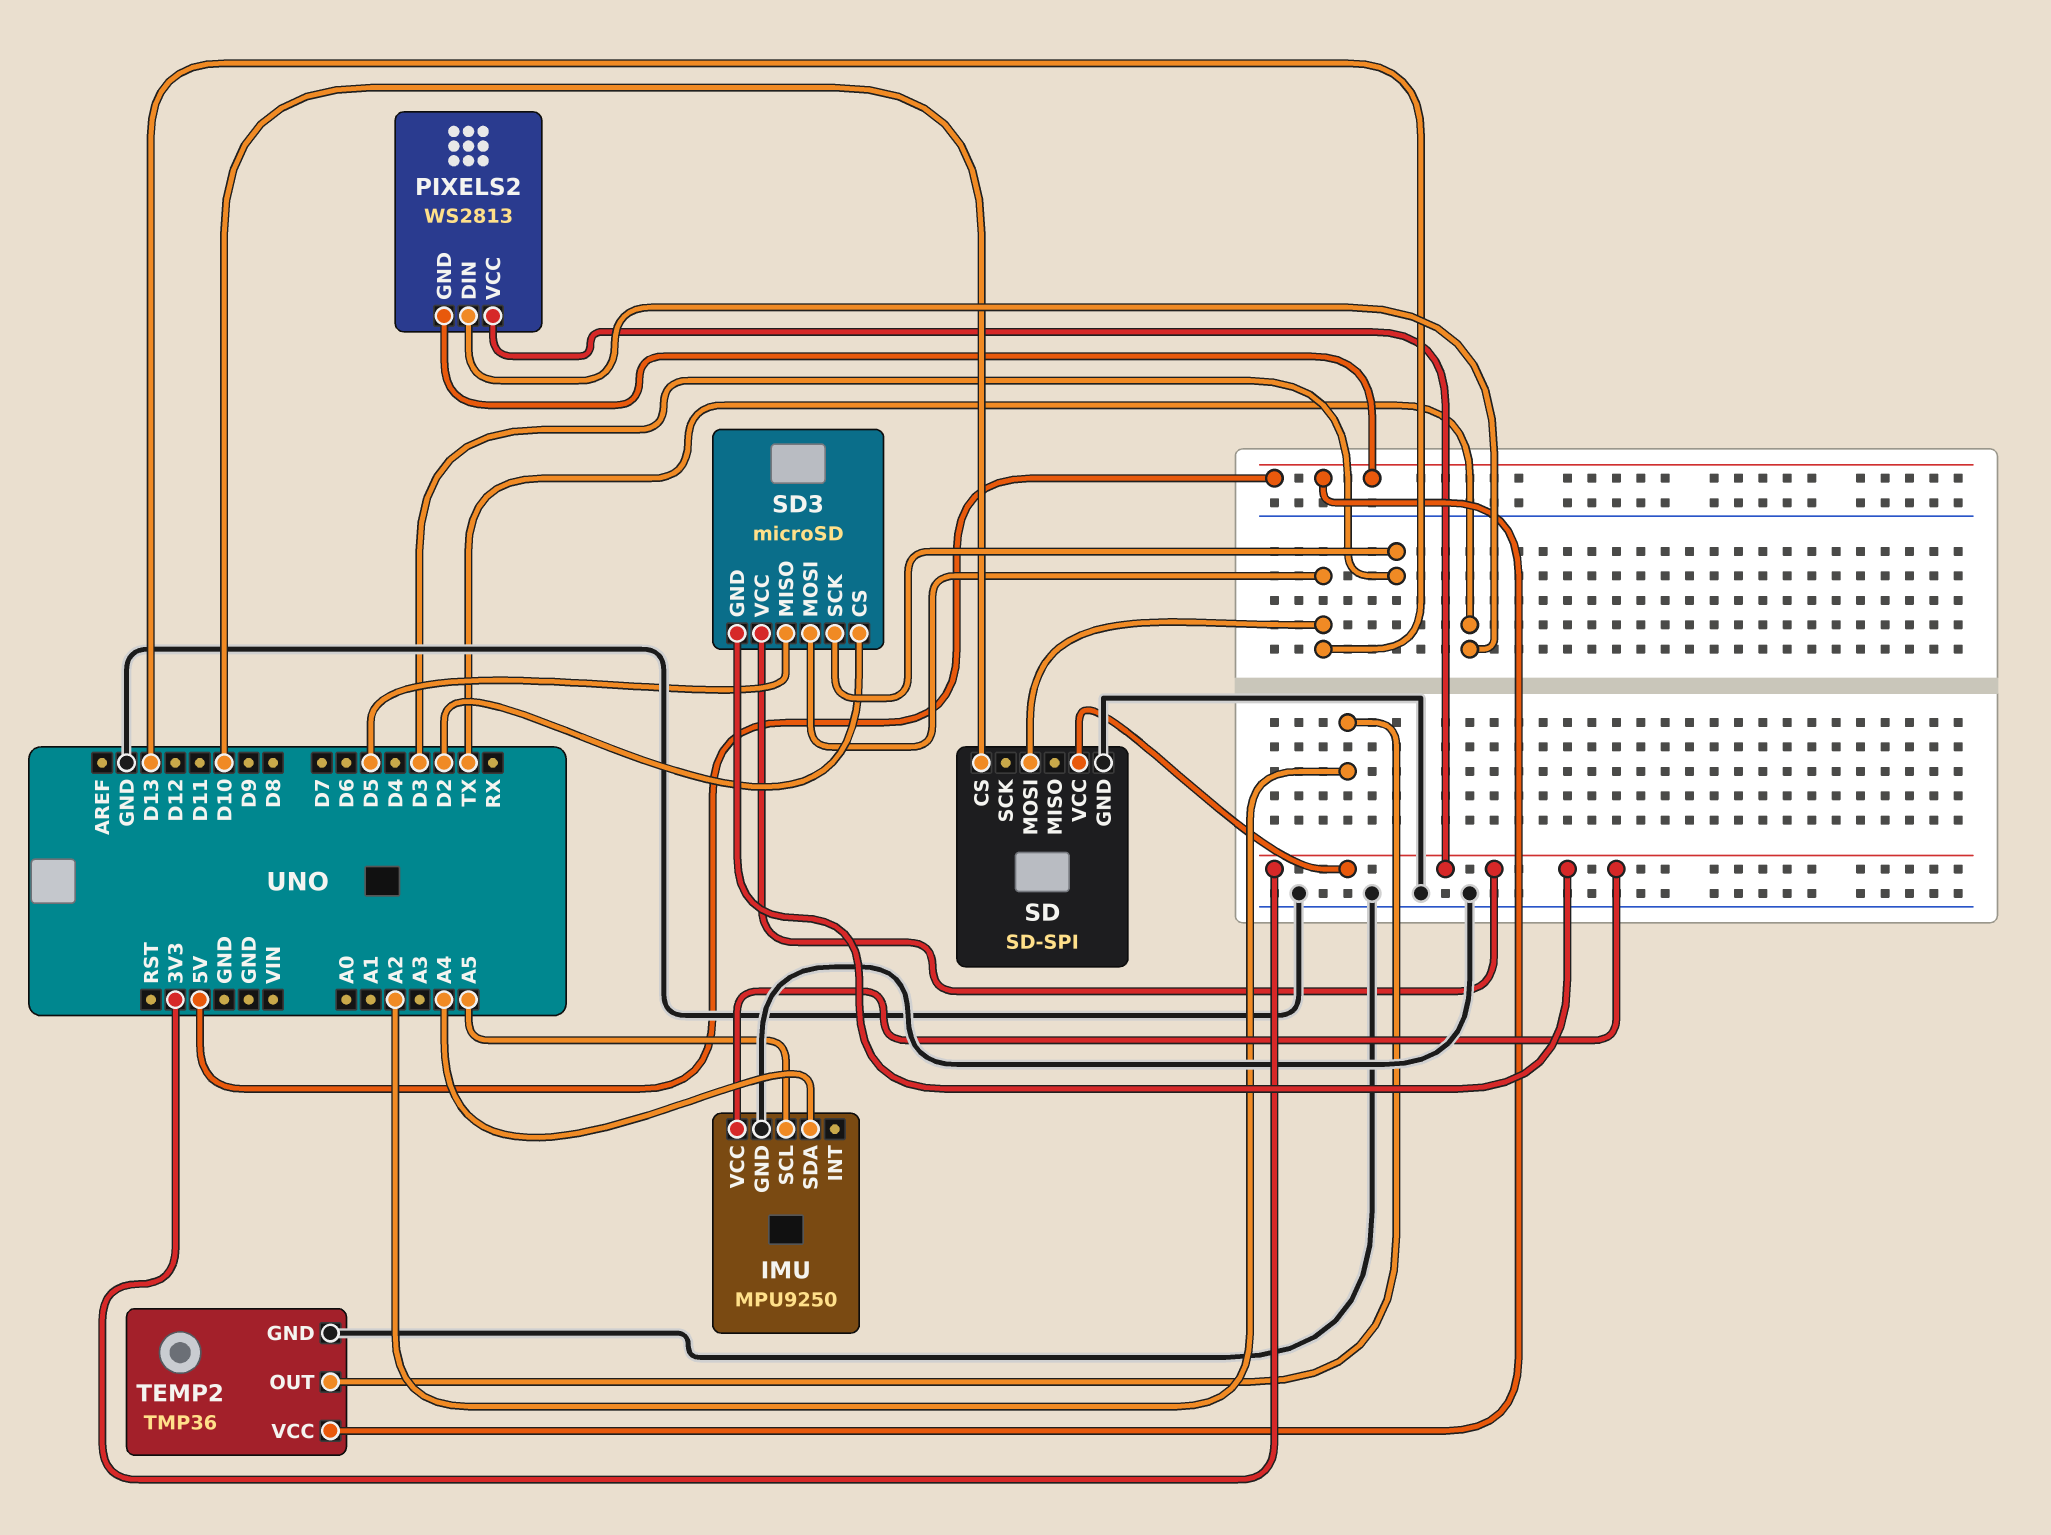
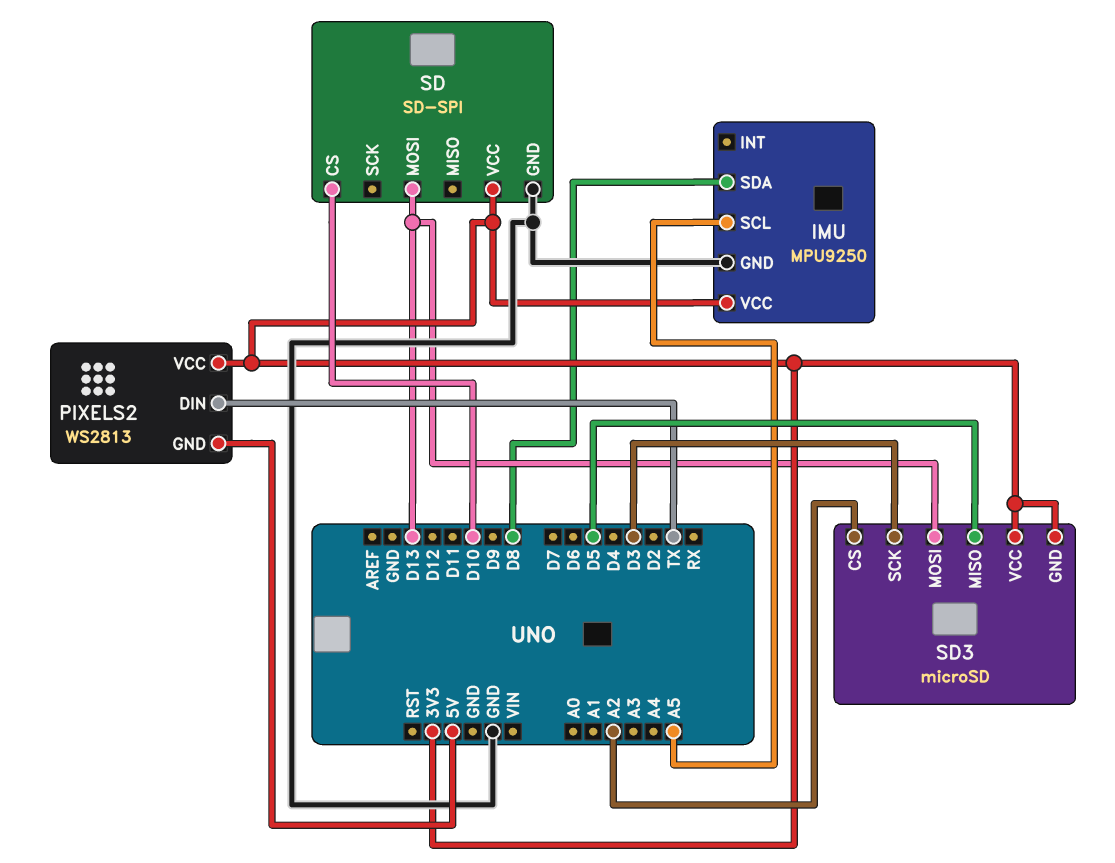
IMU pin SDA: A4 -> D8
SD3 pin CS: D2 -> A2
TEMP2: TMP36 -> none
TEMP2 pin GND: GND -> none
TEMP2 pin OUT: A2 -> none
TEMP2 pin VCC: 5V -> none

